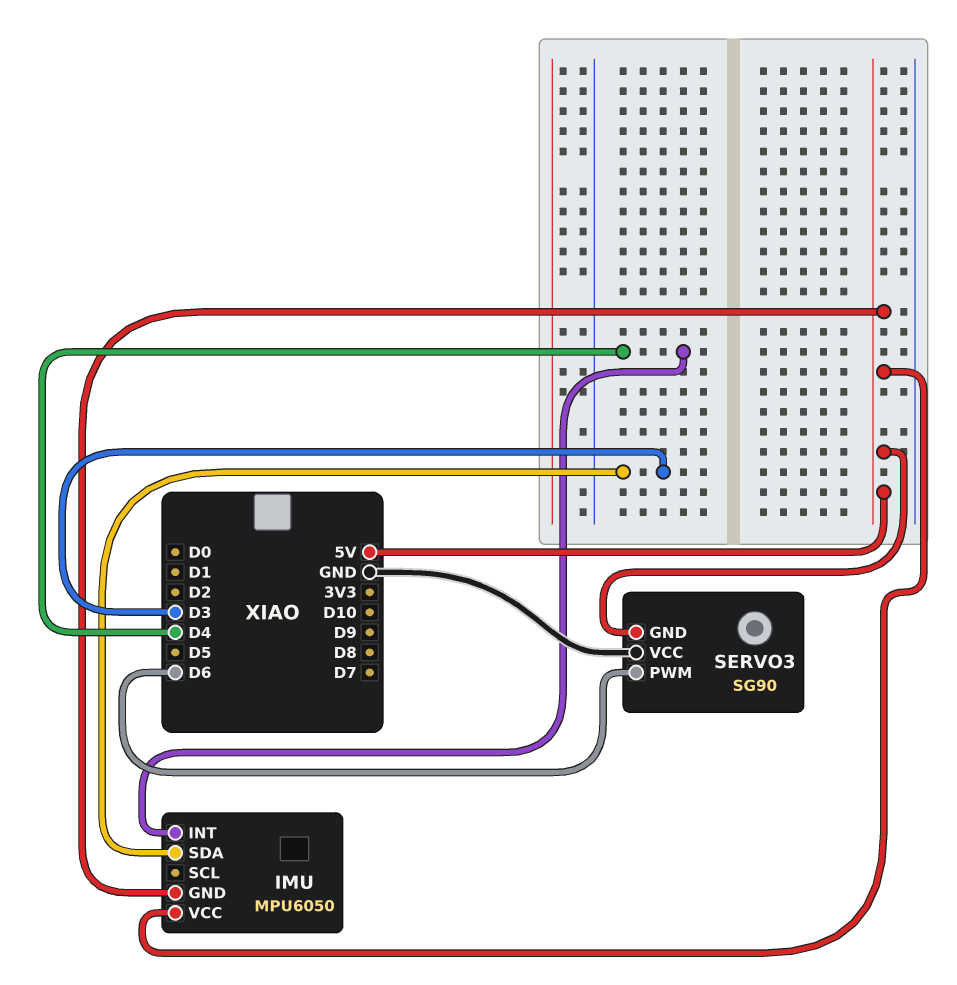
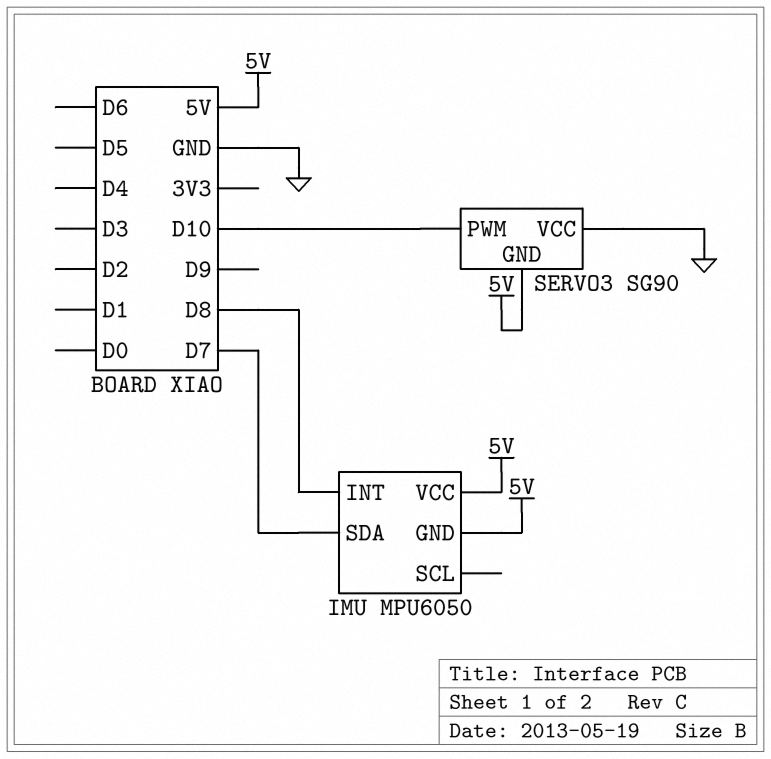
IMU pin INT: D4 -> D8
IMU pin SDA: D3 -> D7
SERVO3 pin PWM: D6 -> D10

